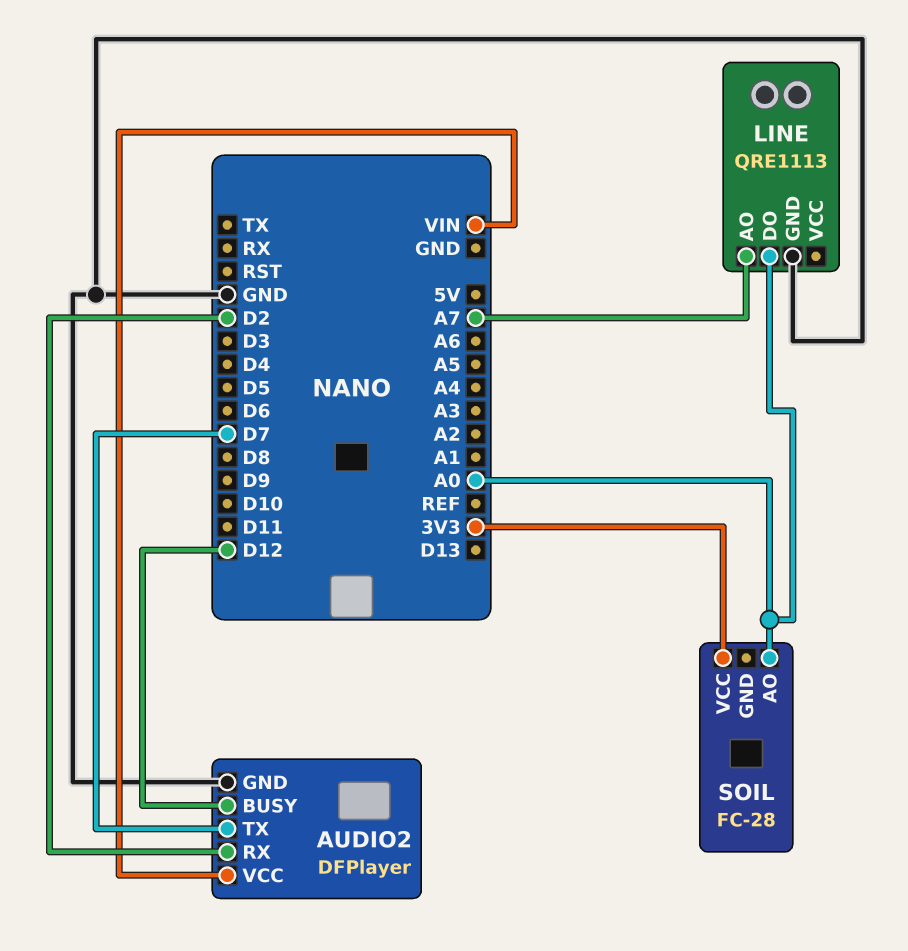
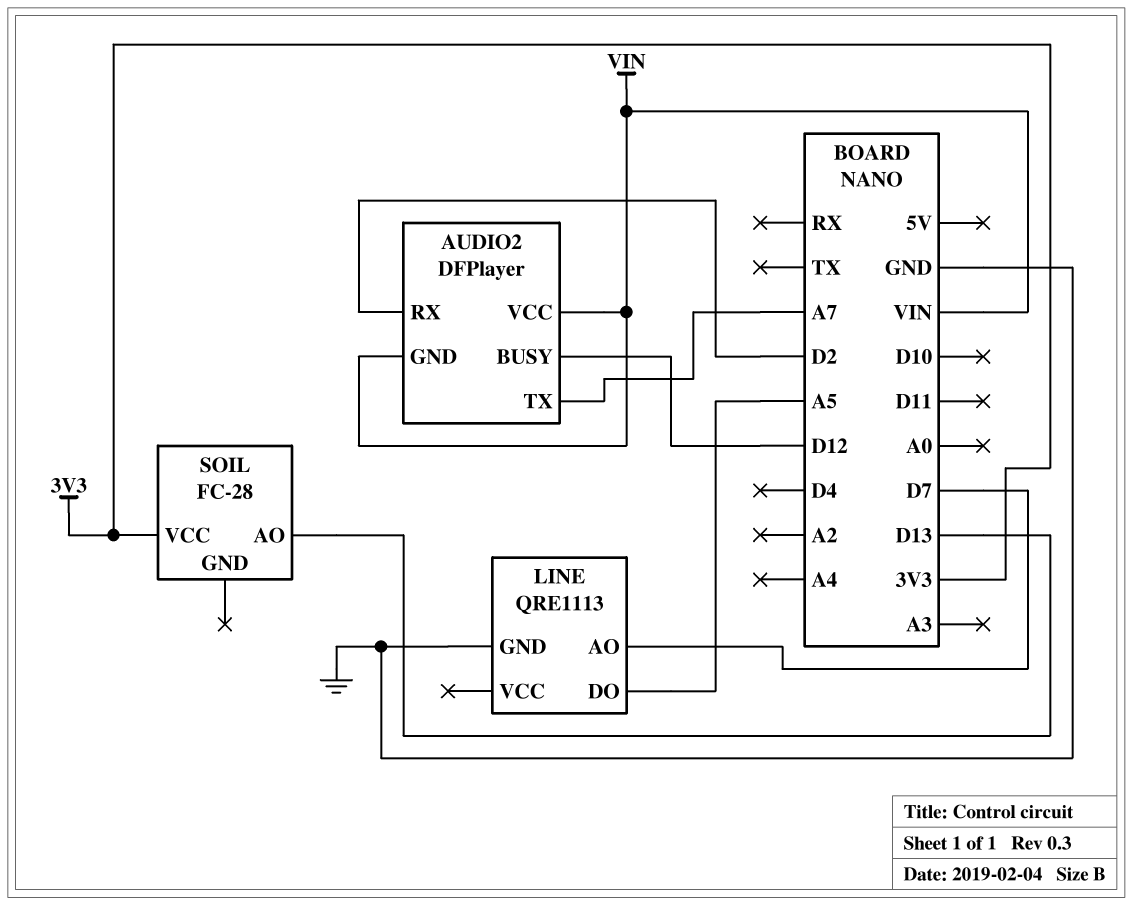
AUDIO2 pin GND: GND -> VIN
AUDIO2 pin TX: D7 -> A7
LINE pin AO: A7 -> D7
LINE pin DO: A0 -> A5
SOIL pin AO: A0 -> D13

